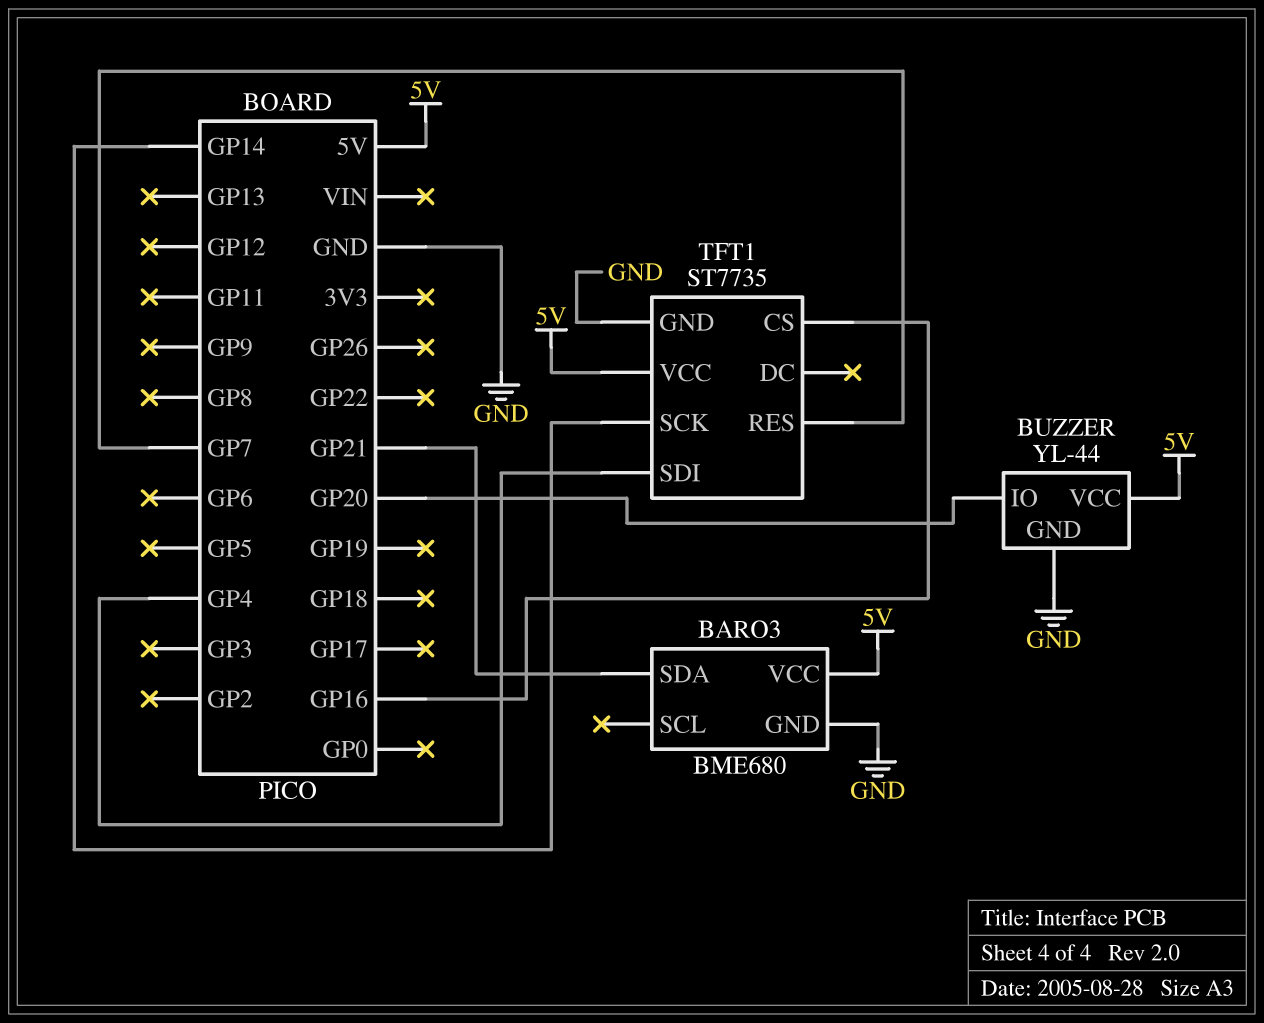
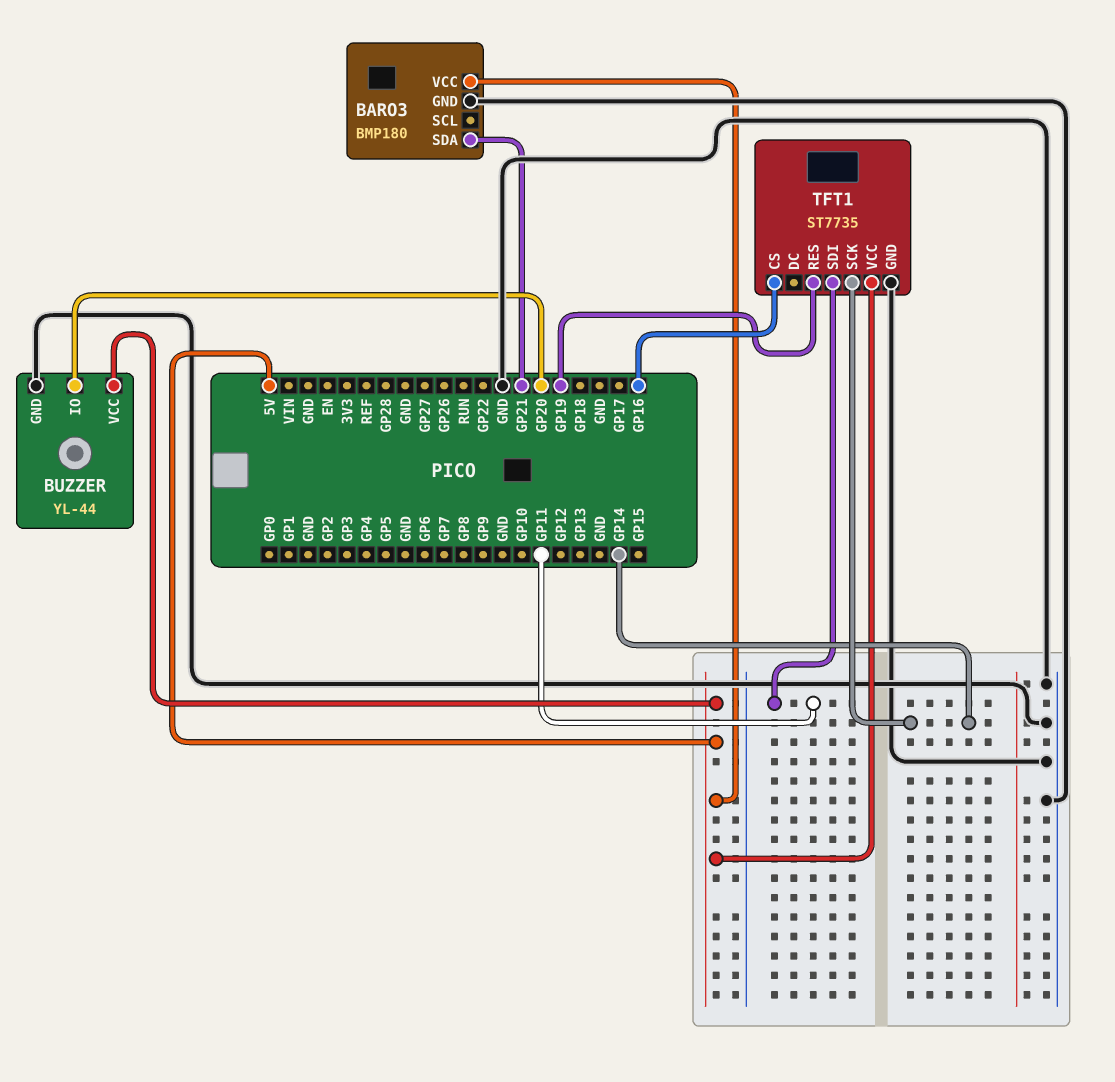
BARO3: BME680 -> BMP180
TFT1 pin RES: GP7 -> GP19
TFT1 pin SDI: GP4 -> GP11

